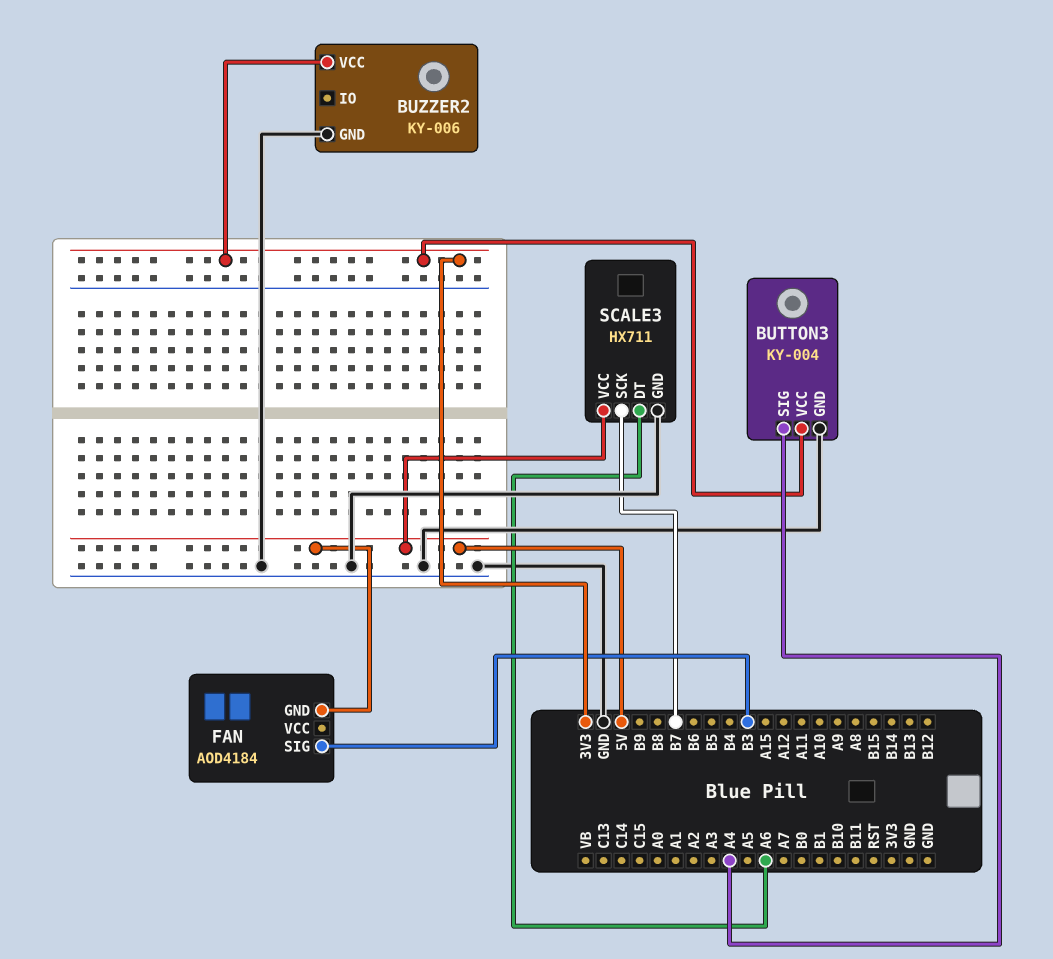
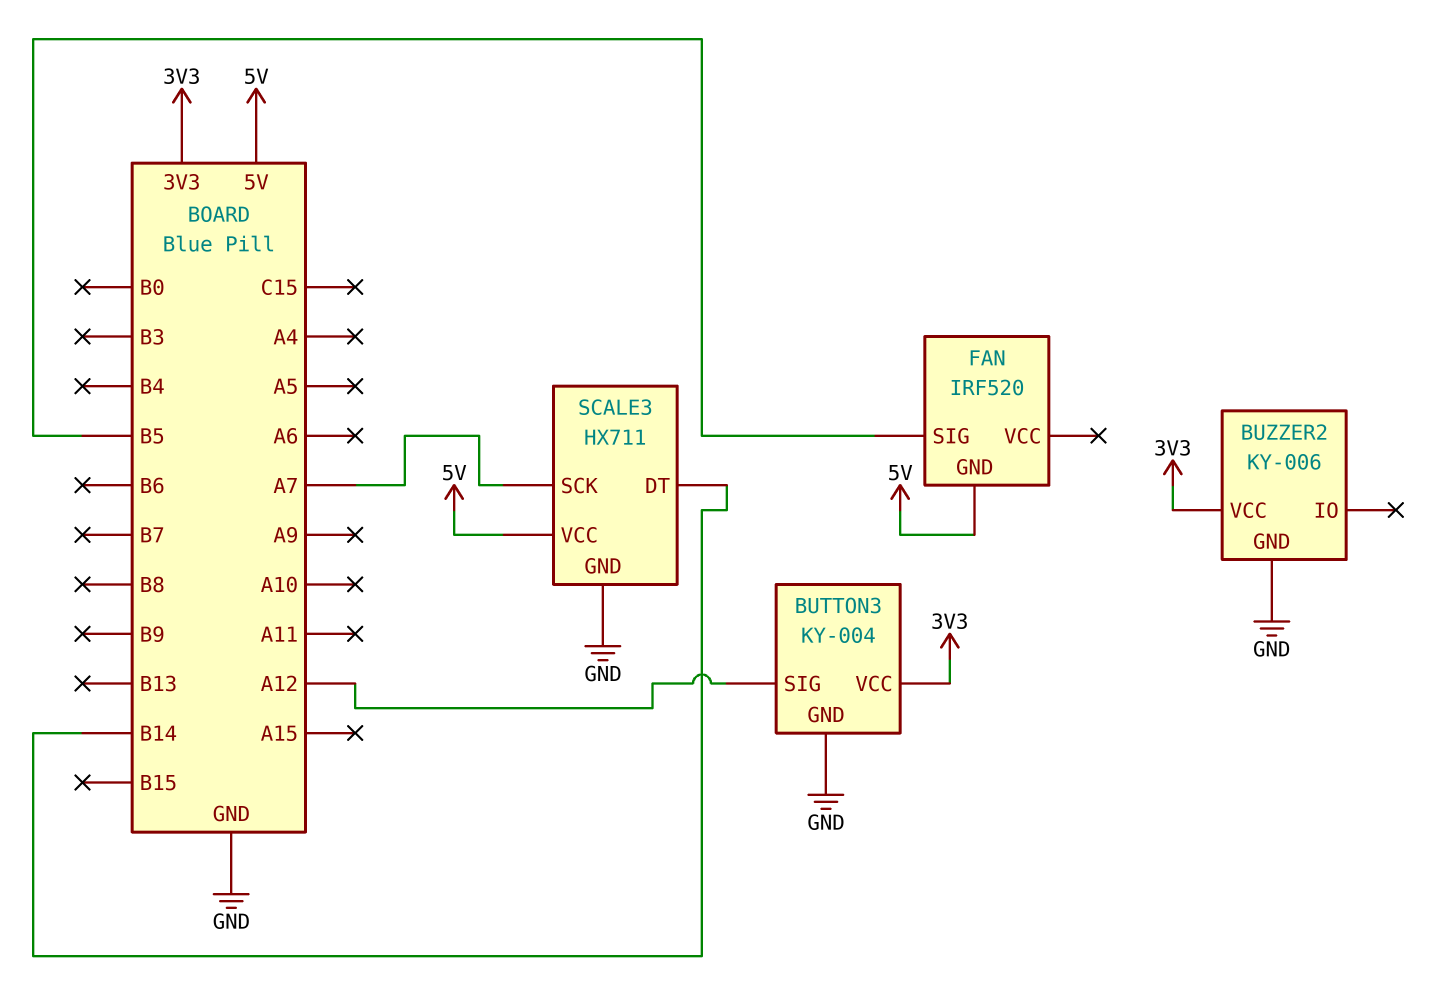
BUTTON3 pin SIG: A4 -> A12
FAN: AOD4184 -> IRF520
FAN pin SIG: B3 -> B5
SCALE3 pin DT: A6 -> B14
SCALE3 pin SCK: B7 -> A7

